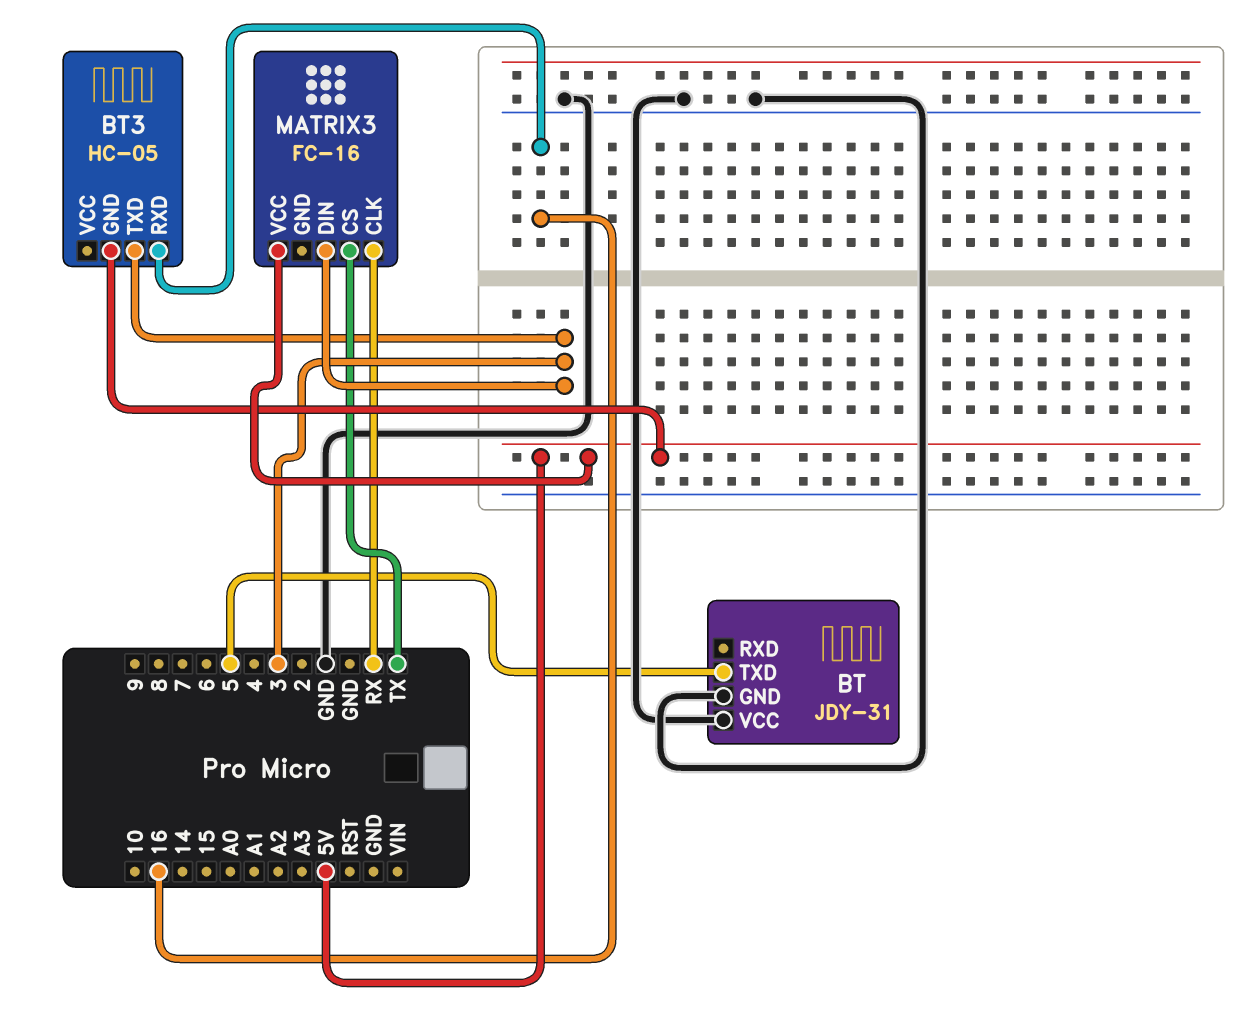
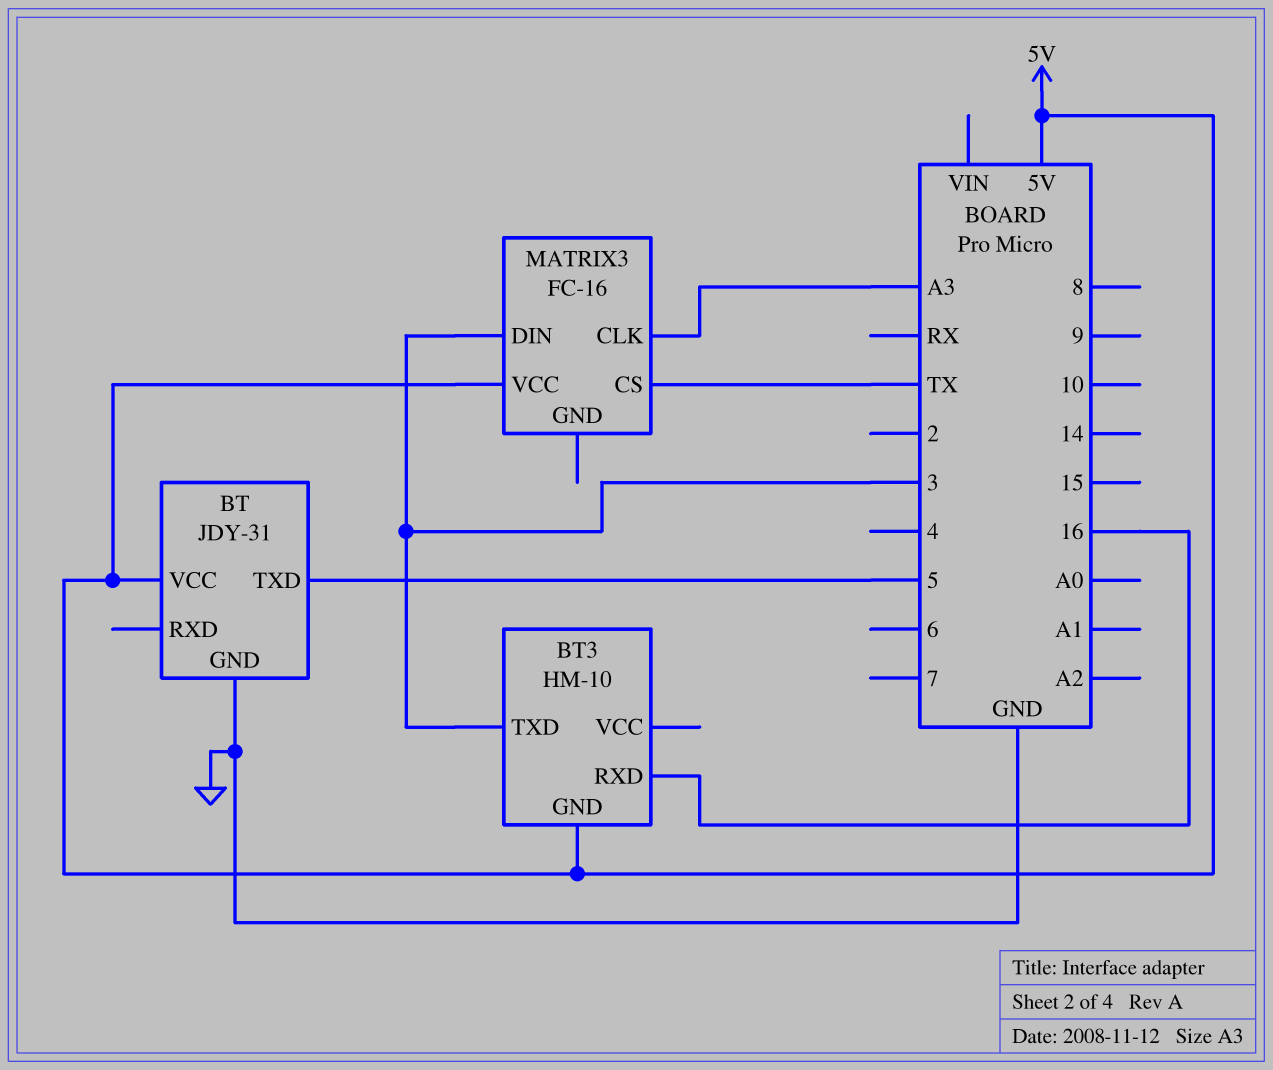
BT pin VCC: GND -> 5V
BT3: HC-05 -> HM-10
MATRIX3 pin CLK: RX -> A3

